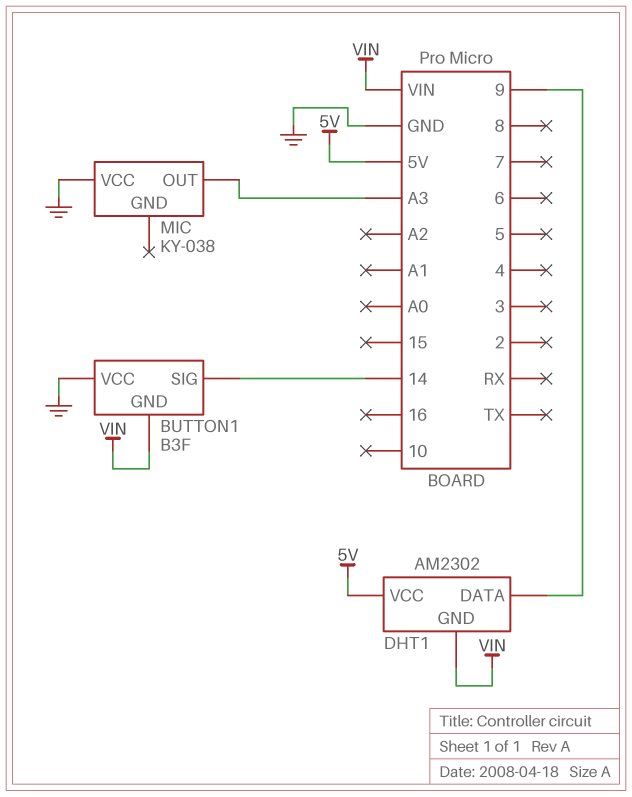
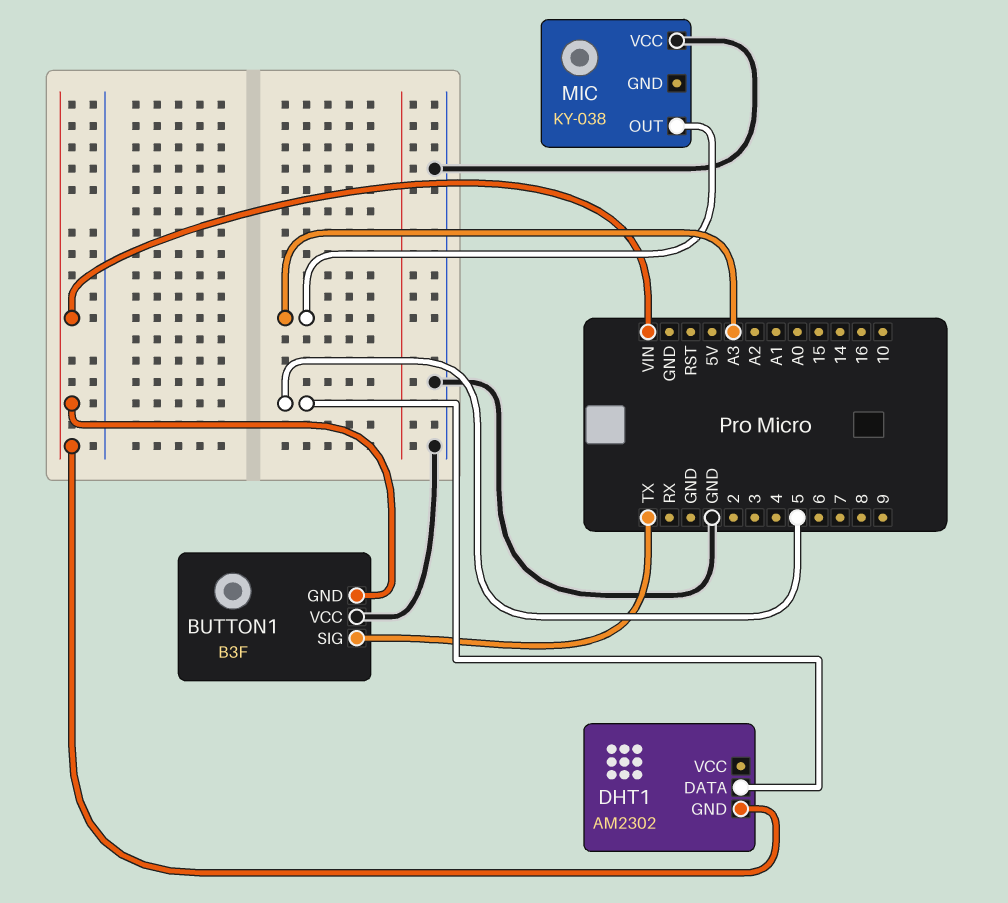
BUTTON1 pin SIG: 14 -> TX
DHT1 pin DATA: 9 -> 5
DHT1 pin VCC: 5V -> none

